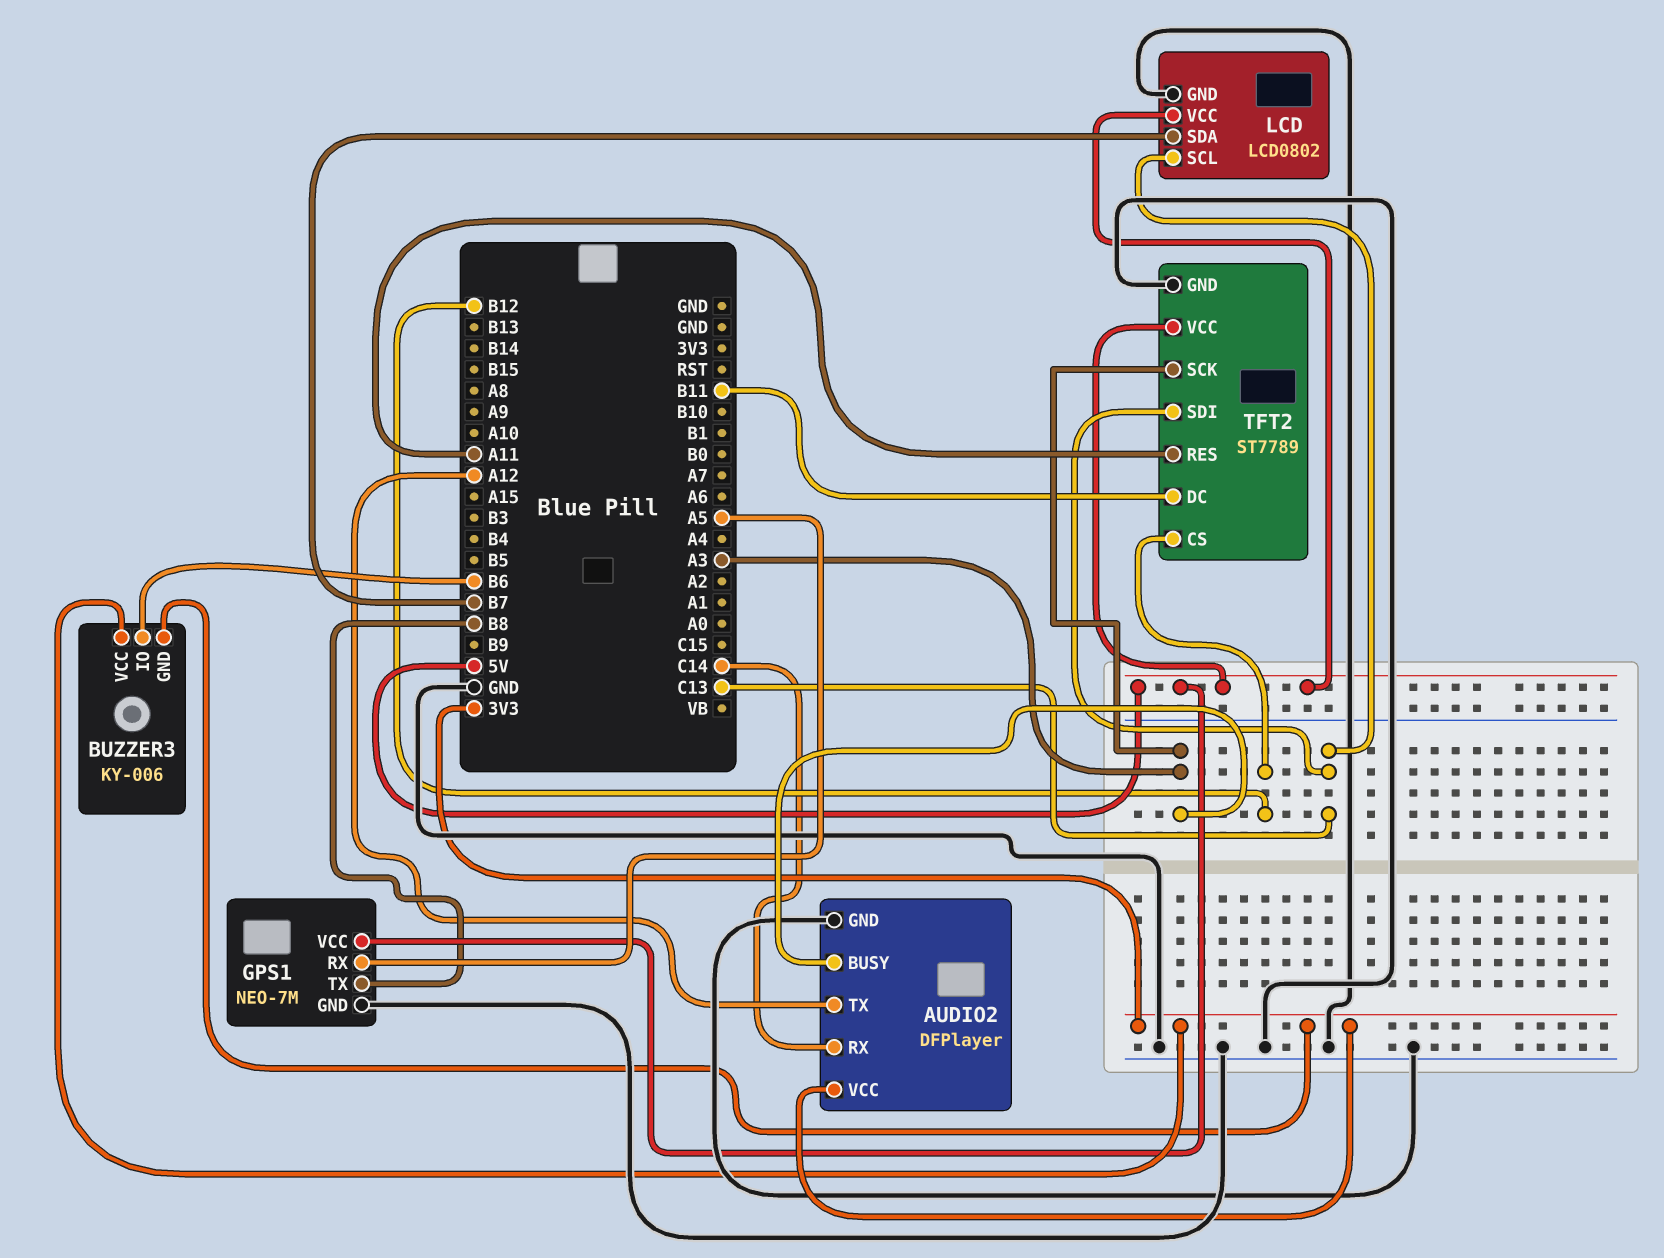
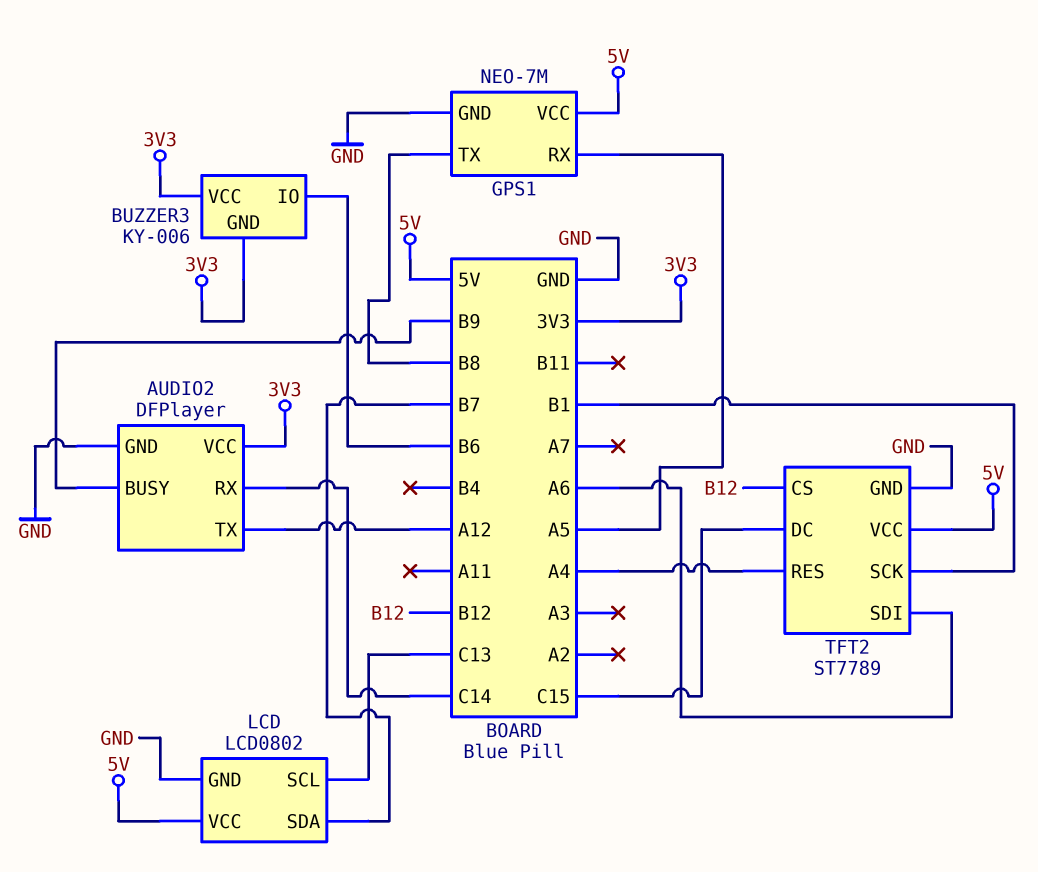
AUDIO2 pin BUSY: A3 -> B9
TFT2 pin DC: B11 -> C15
TFT2 pin RES: A11 -> A4
TFT2 pin SCK: A3 -> B1
TFT2 pin SDI: C13 -> A6

